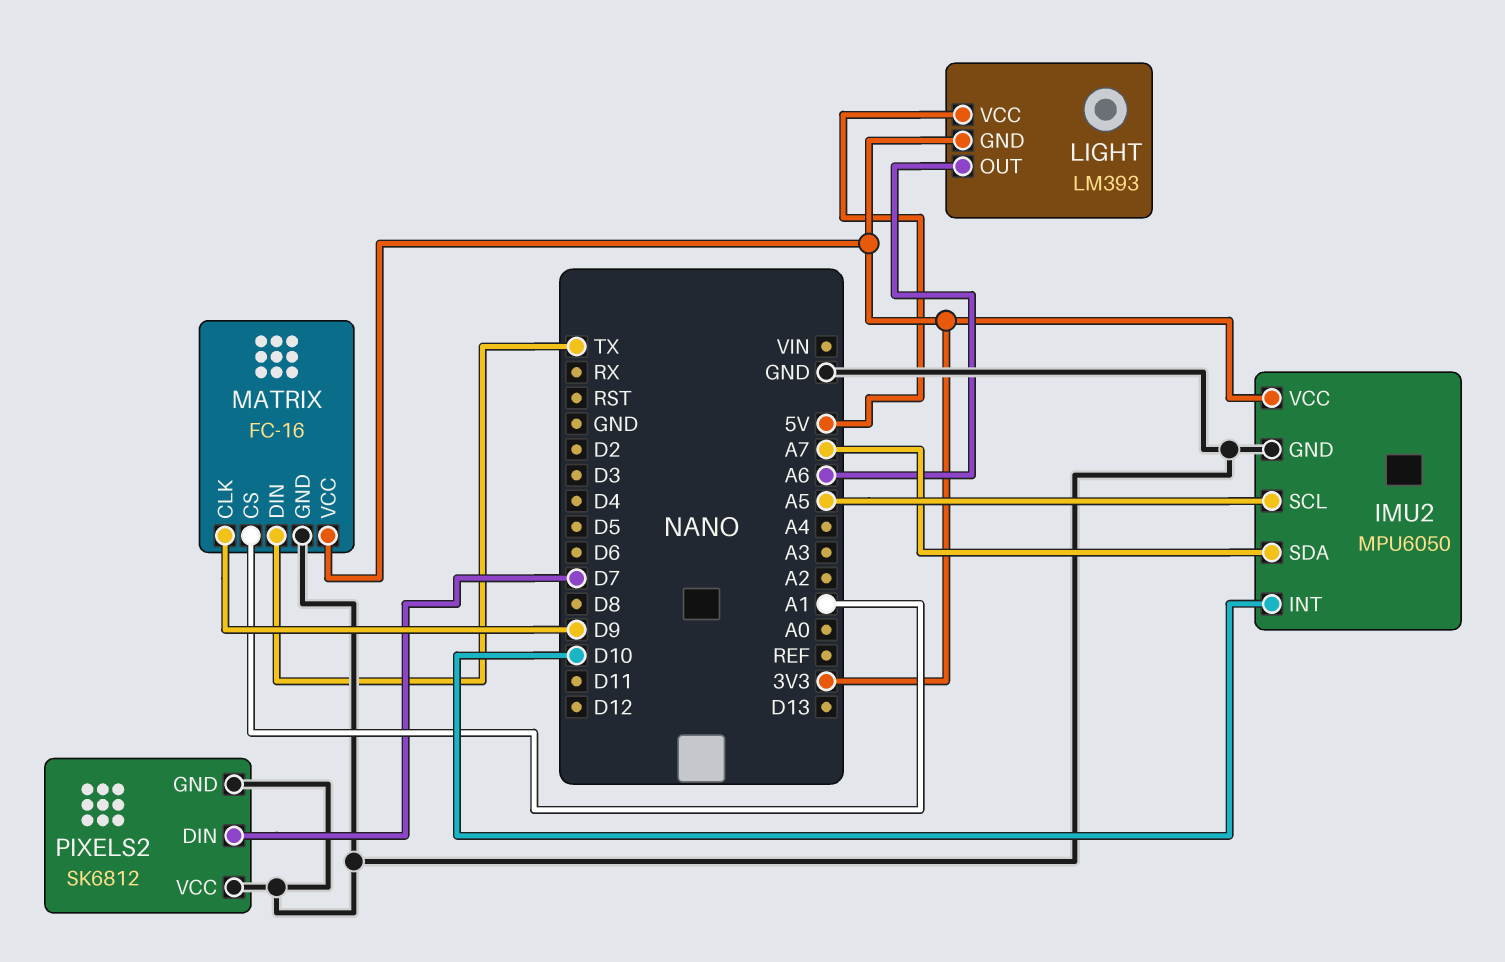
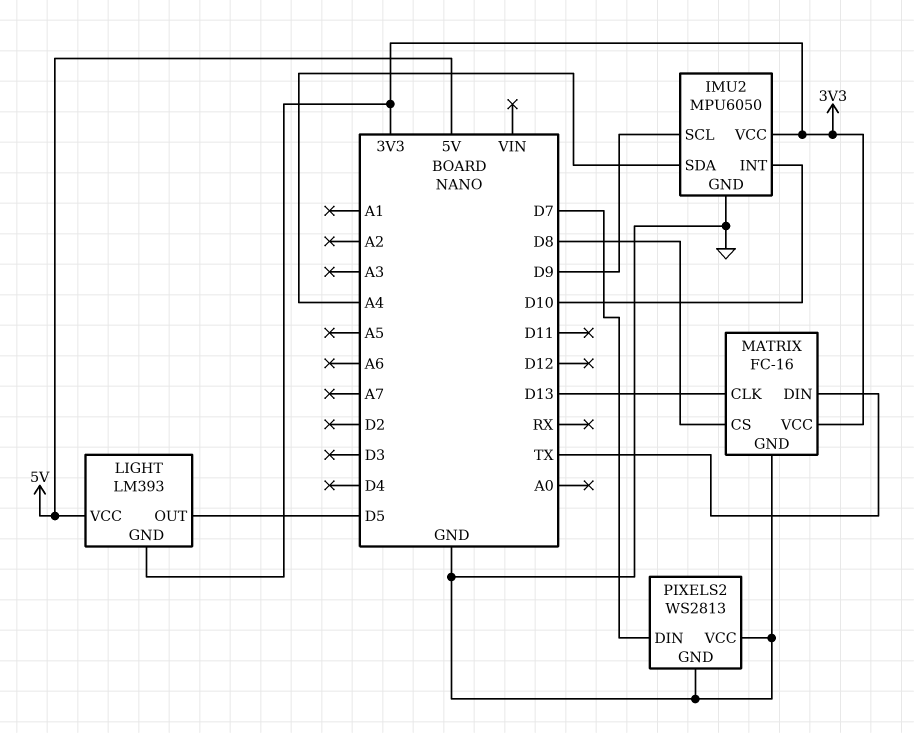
IMU2 pin SCL: A5 -> D9
IMU2 pin SDA: A7 -> A4
LIGHT pin OUT: A6 -> D5
MATRIX pin CLK: D9 -> D13
MATRIX pin CS: A1 -> D8
PIXELS2: SK6812 -> WS2813

